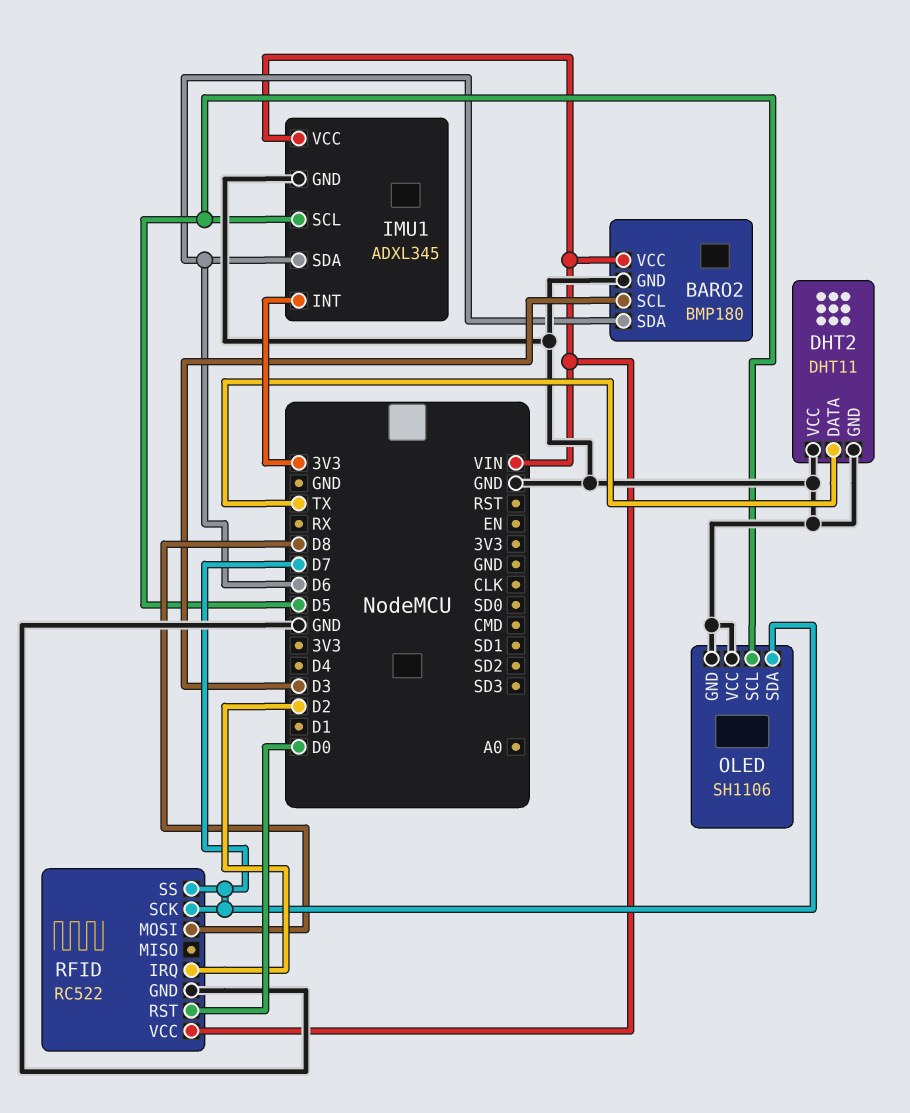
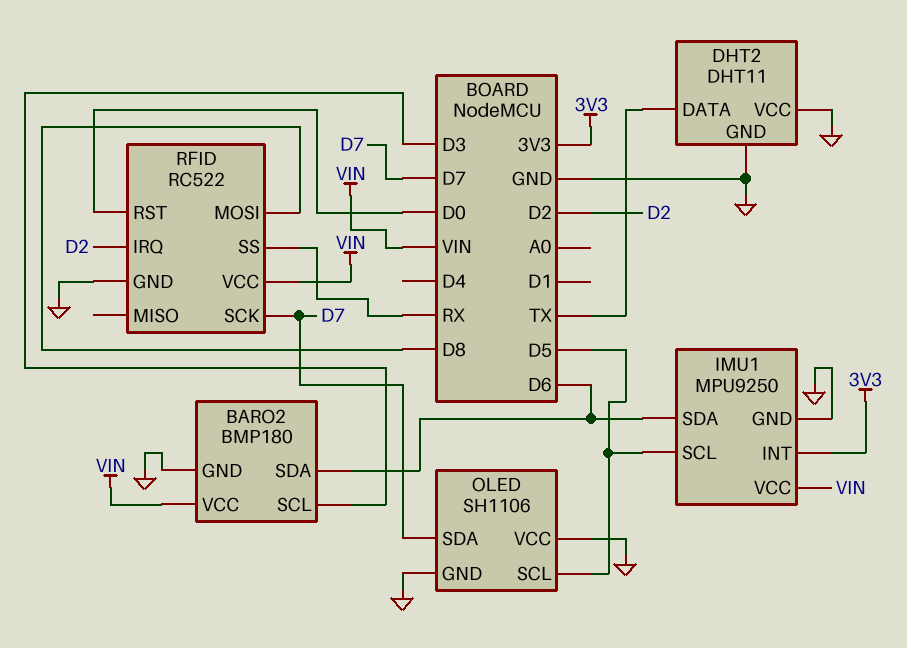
IMU1: ADXL345 -> MPU9250
RFID pin SS: D7 -> RX

